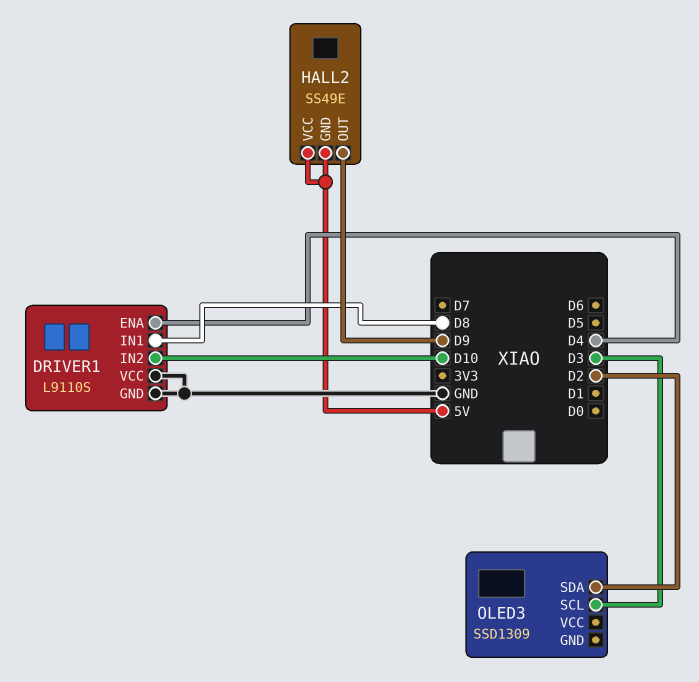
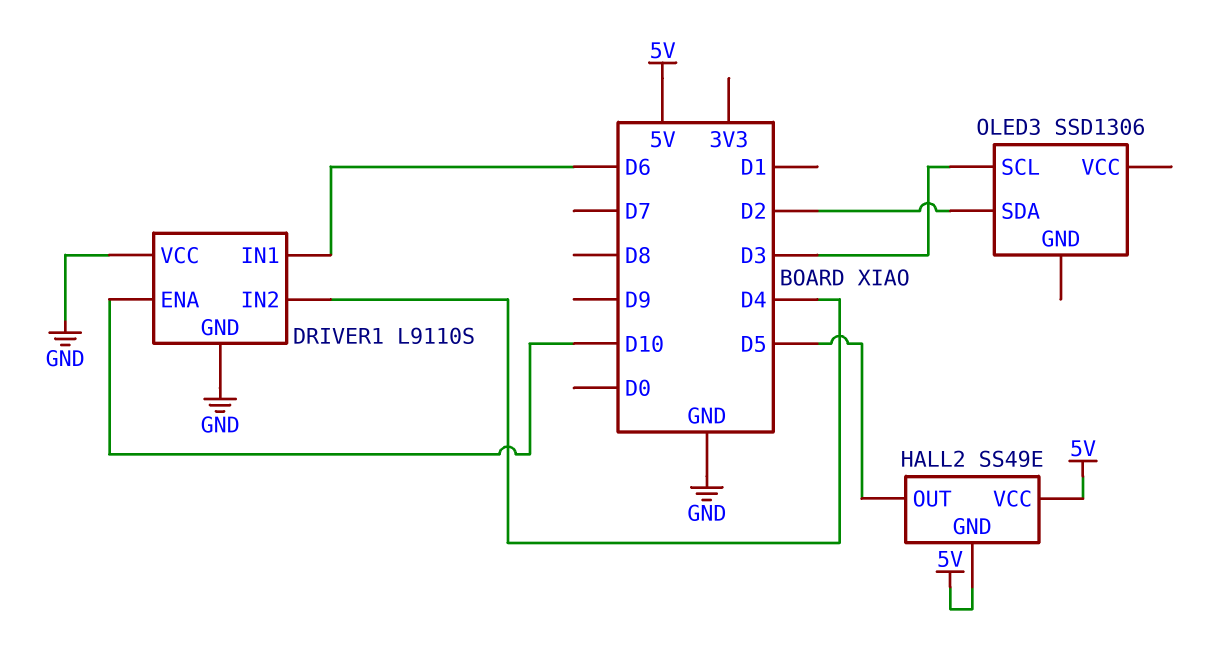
DRIVER1 pin ENA: D4 -> D10
DRIVER1 pin IN1: D8 -> D6
DRIVER1 pin IN2: D10 -> D4
HALL2 pin OUT: D9 -> D5
OLED3: SSD1309 -> SSD1306

